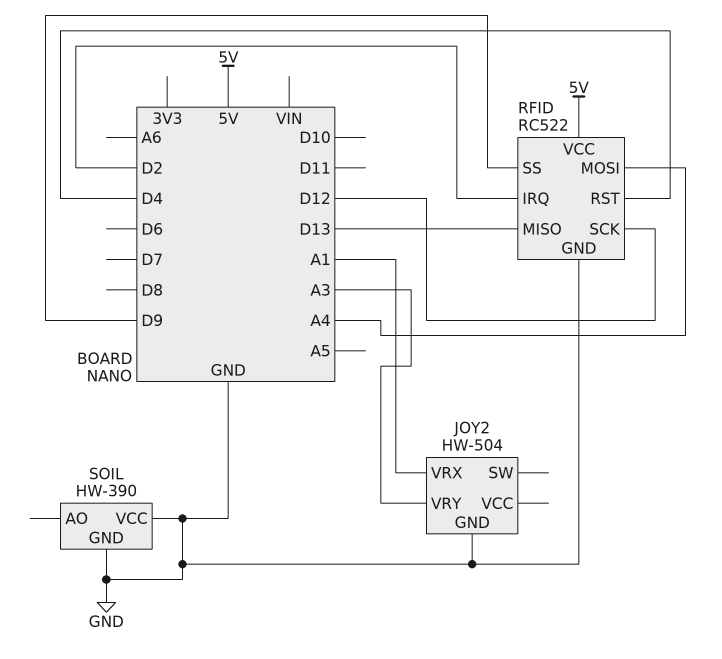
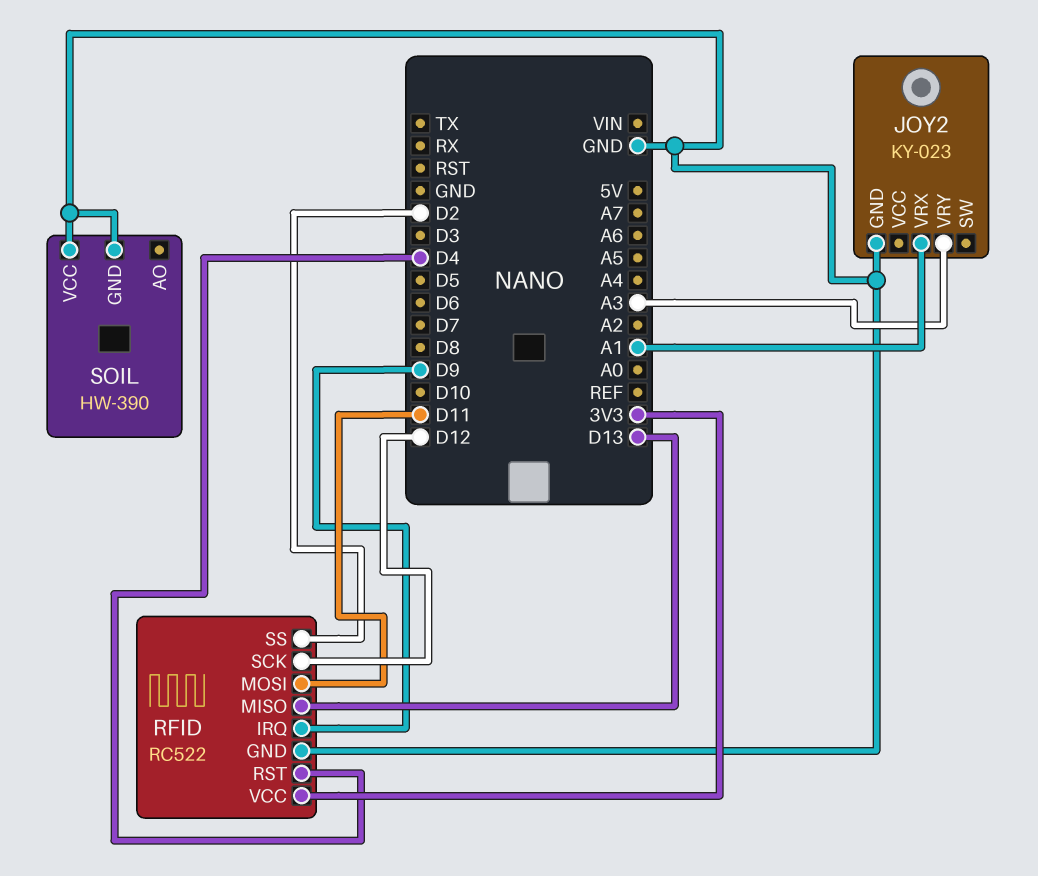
JOY2: HW-504 -> KY-023
RFID pin IRQ: D2 -> D9
RFID pin MOSI: A4 -> D11
RFID pin SS: D9 -> D2
RFID pin VCC: 5V -> 3V3

